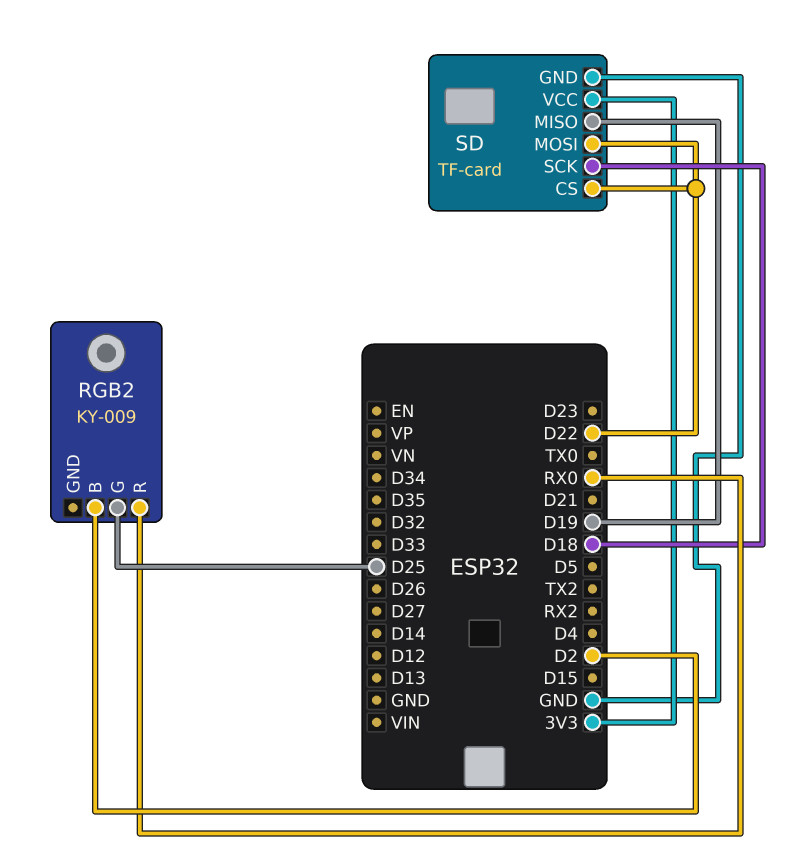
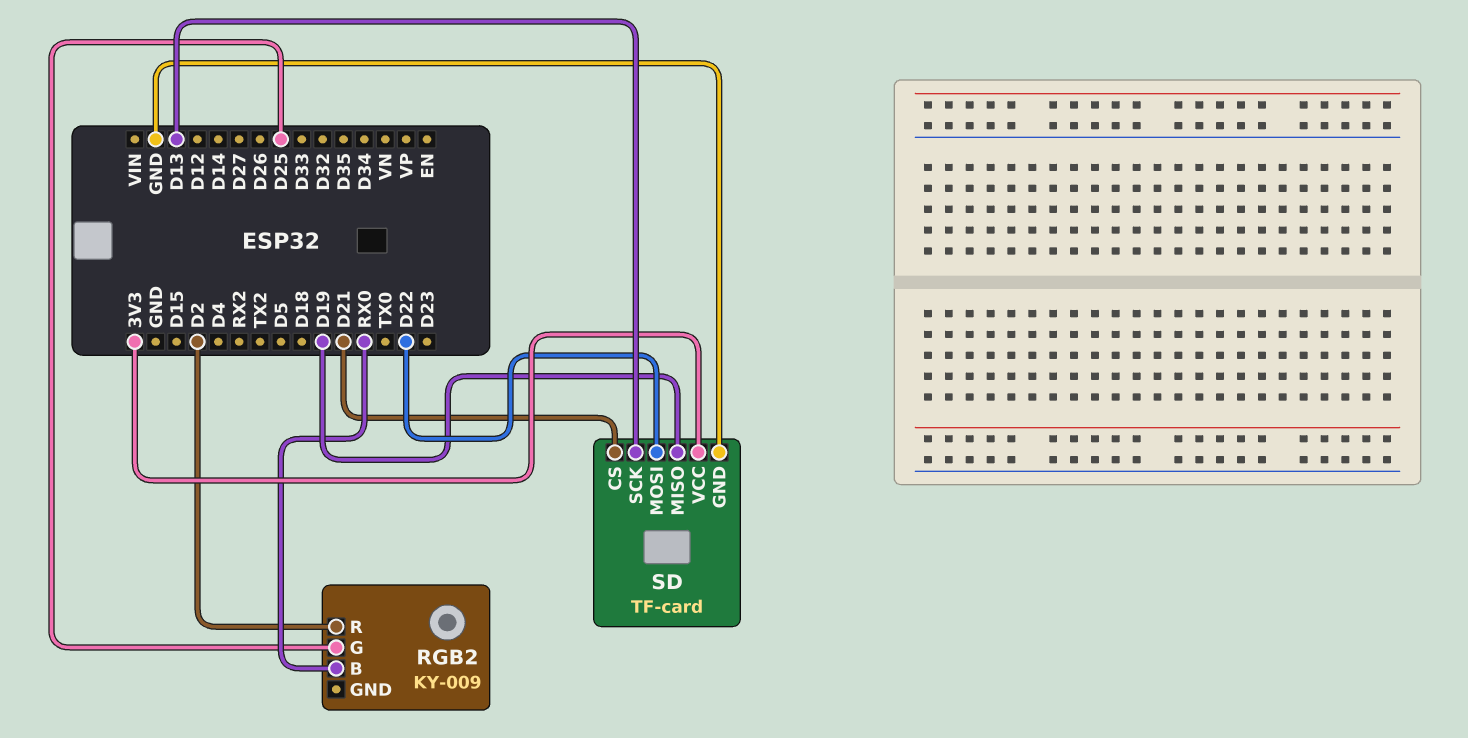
RGB2 pin B: D2 -> RX0
RGB2 pin R: RX0 -> D2
SD pin CS: D22 -> D21
SD pin SCK: D18 -> D13

